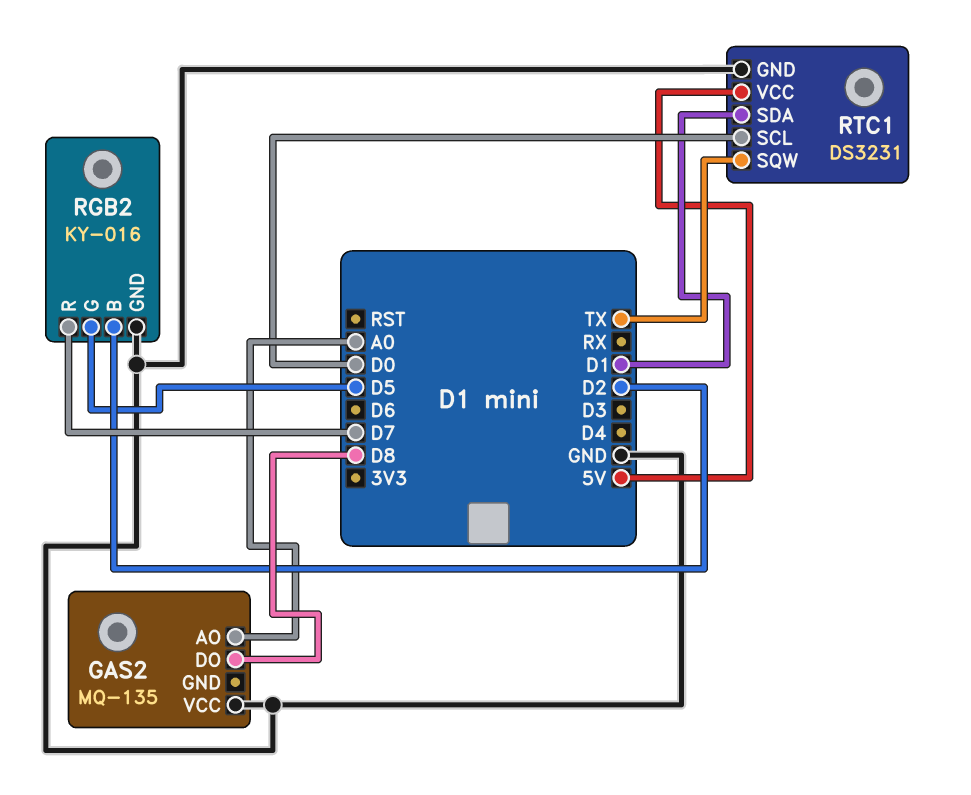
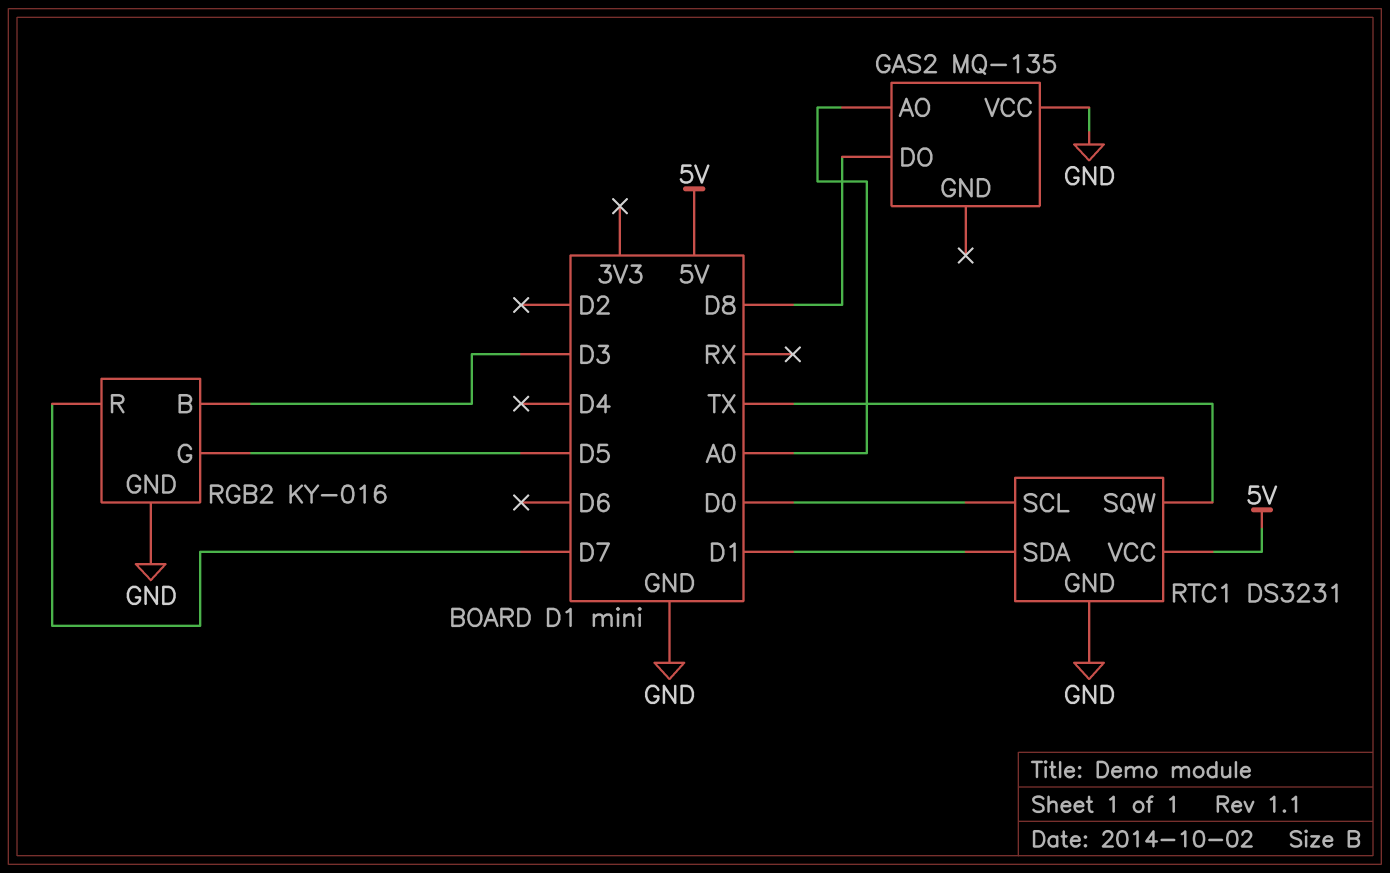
RGB2 pin B: D2 -> D3

